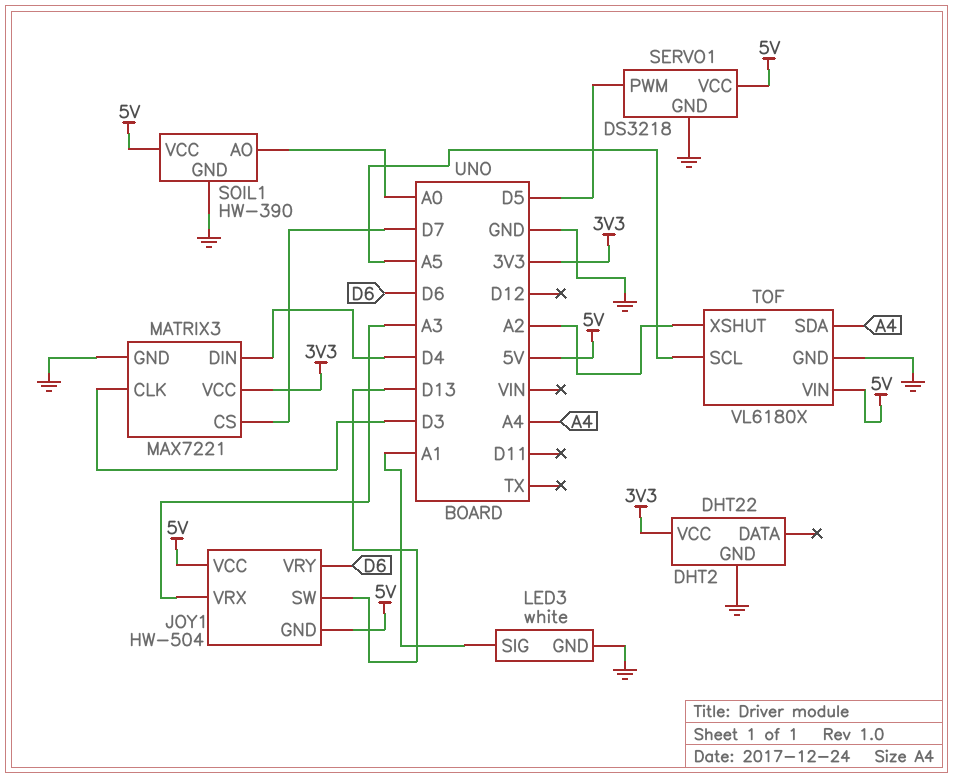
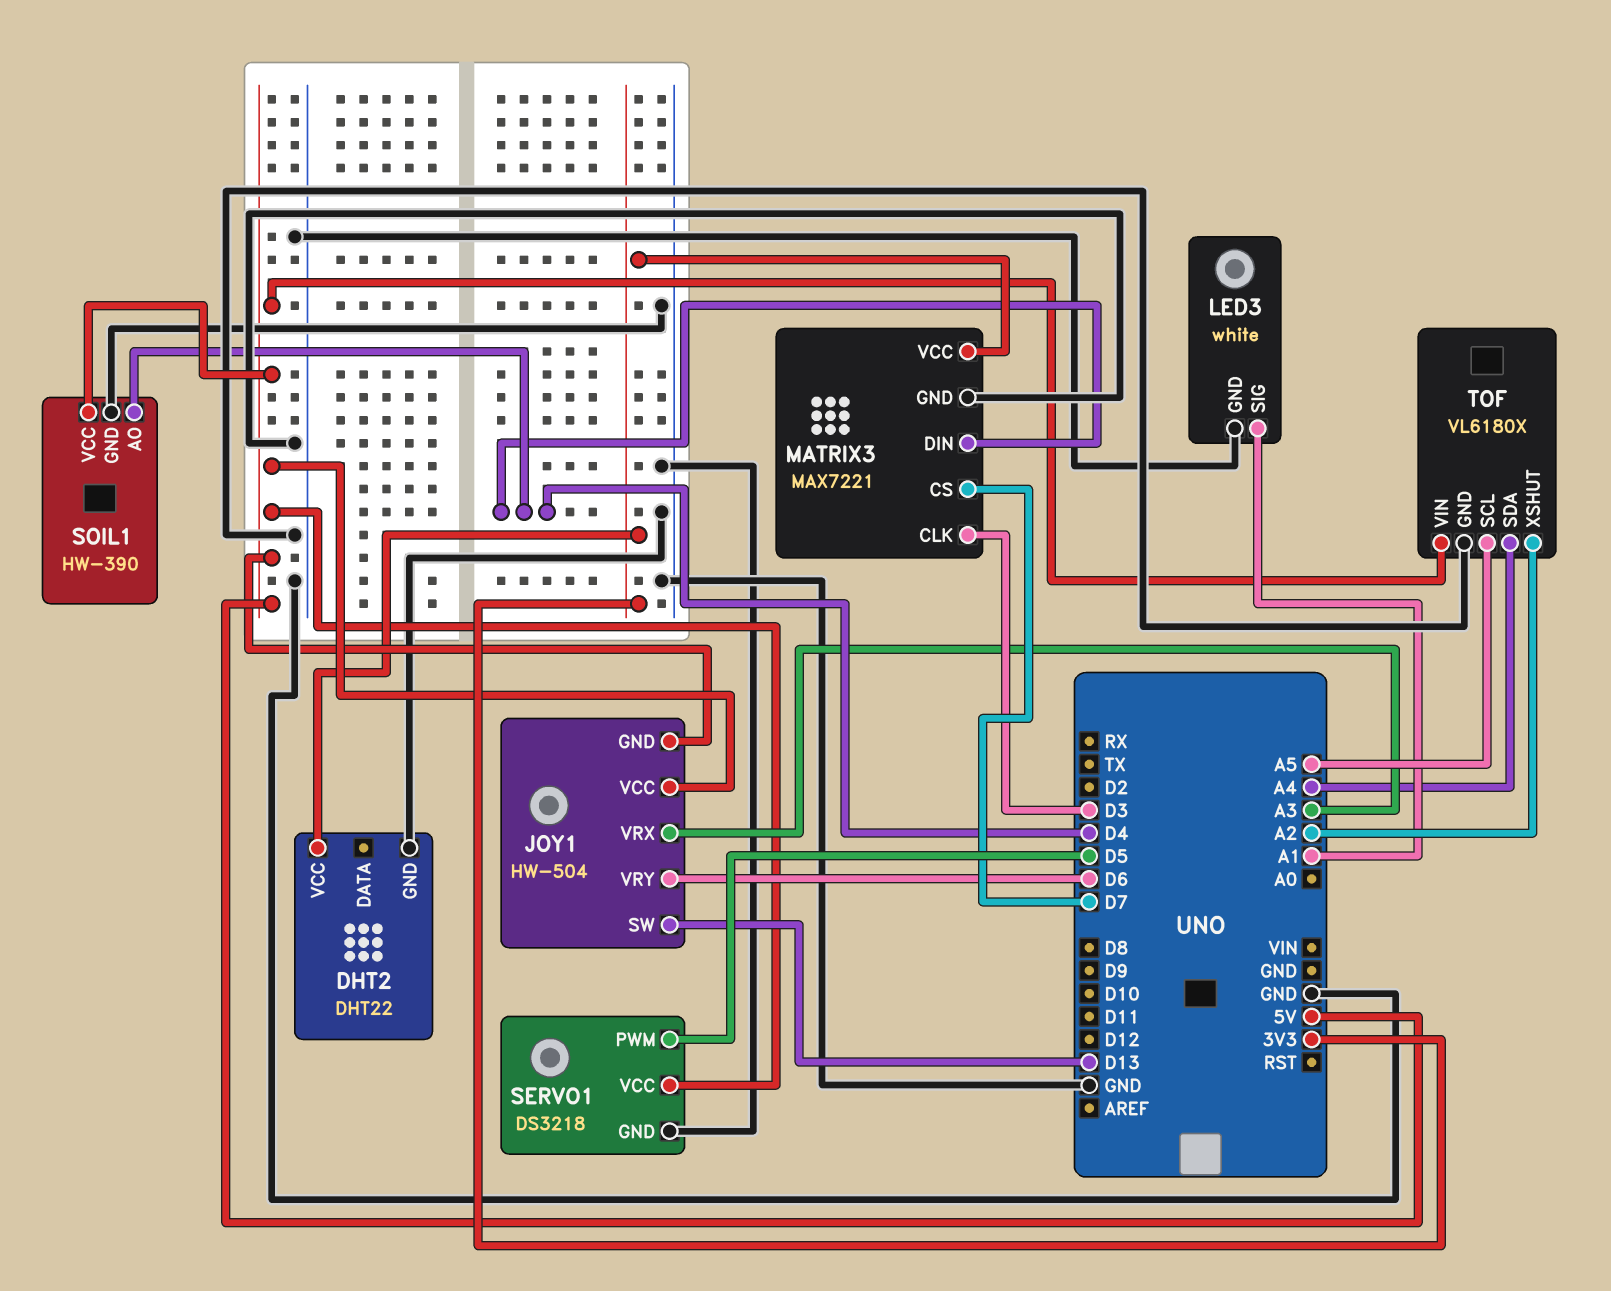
SOIL1 pin AO: A0 -> D4

